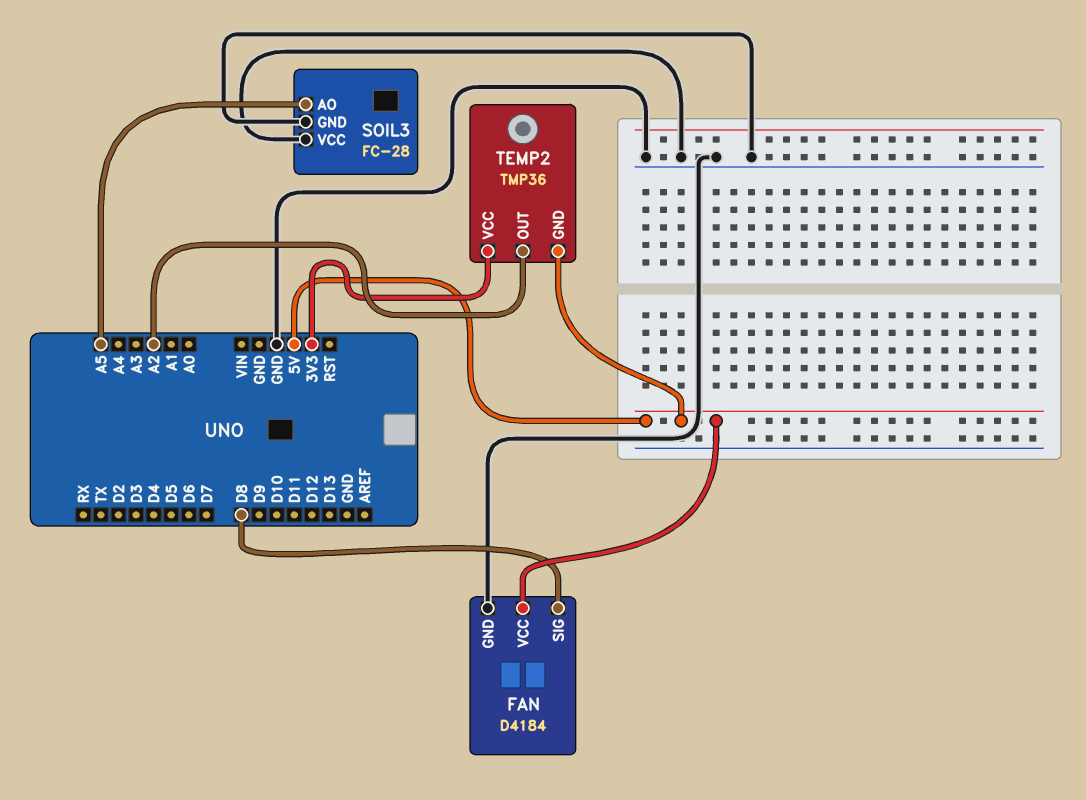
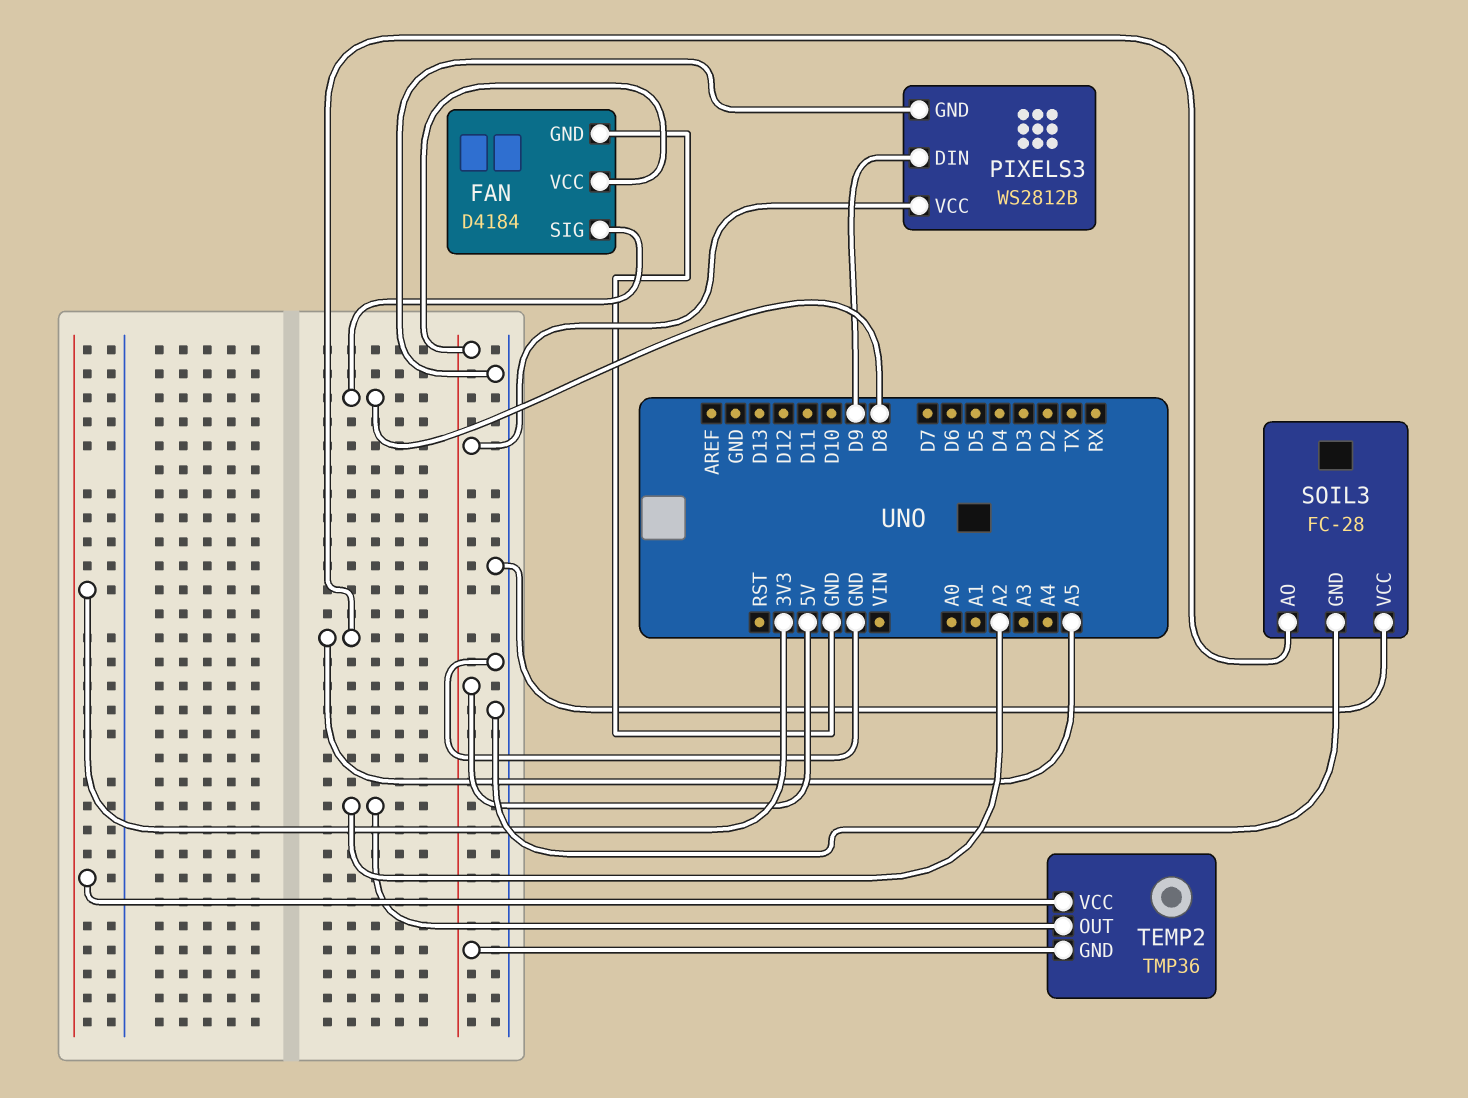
PIXELS3: none -> WS2812B
PIXELS3 pin DIN: none -> D9
PIXELS3 pin GND: none -> GND
PIXELS3 pin VCC: none -> 5V

